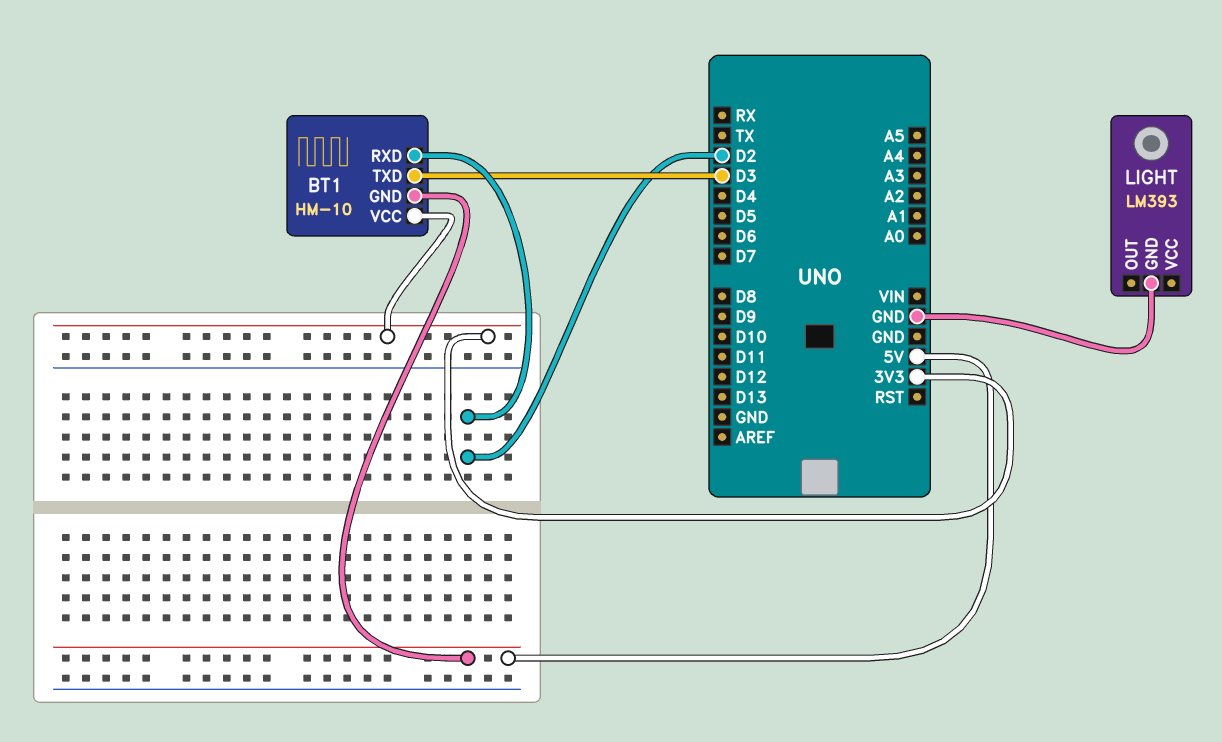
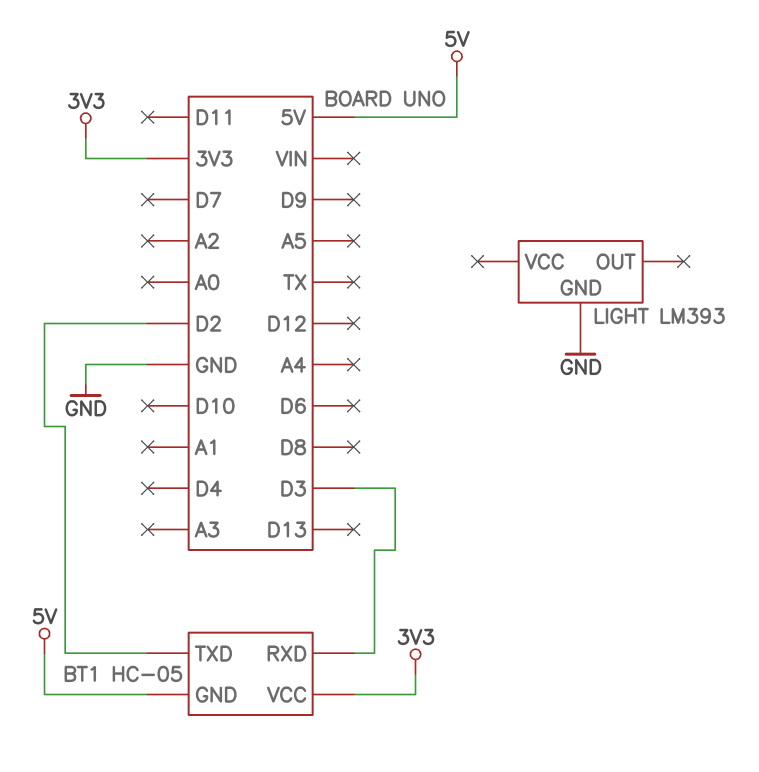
BT1: HM-10 -> HC-05
BT1 pin RXD: D2 -> D3
BT1 pin TXD: D3 -> D2

